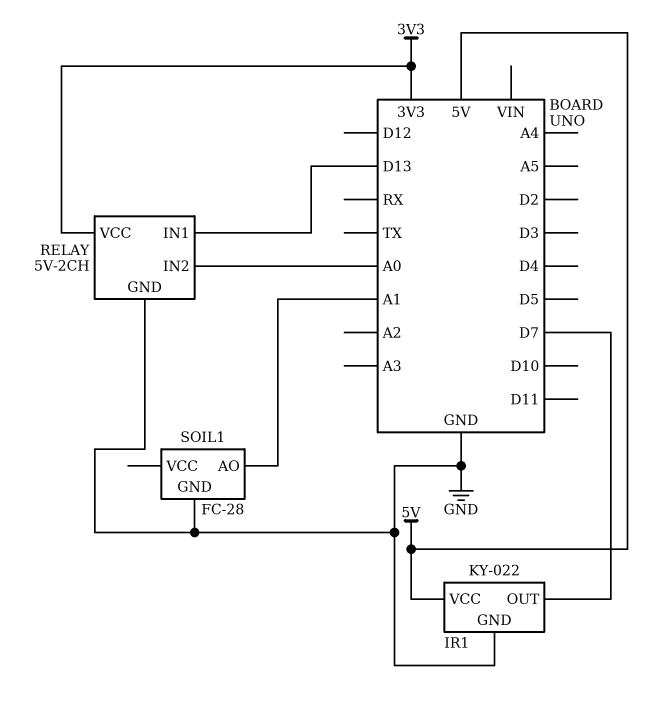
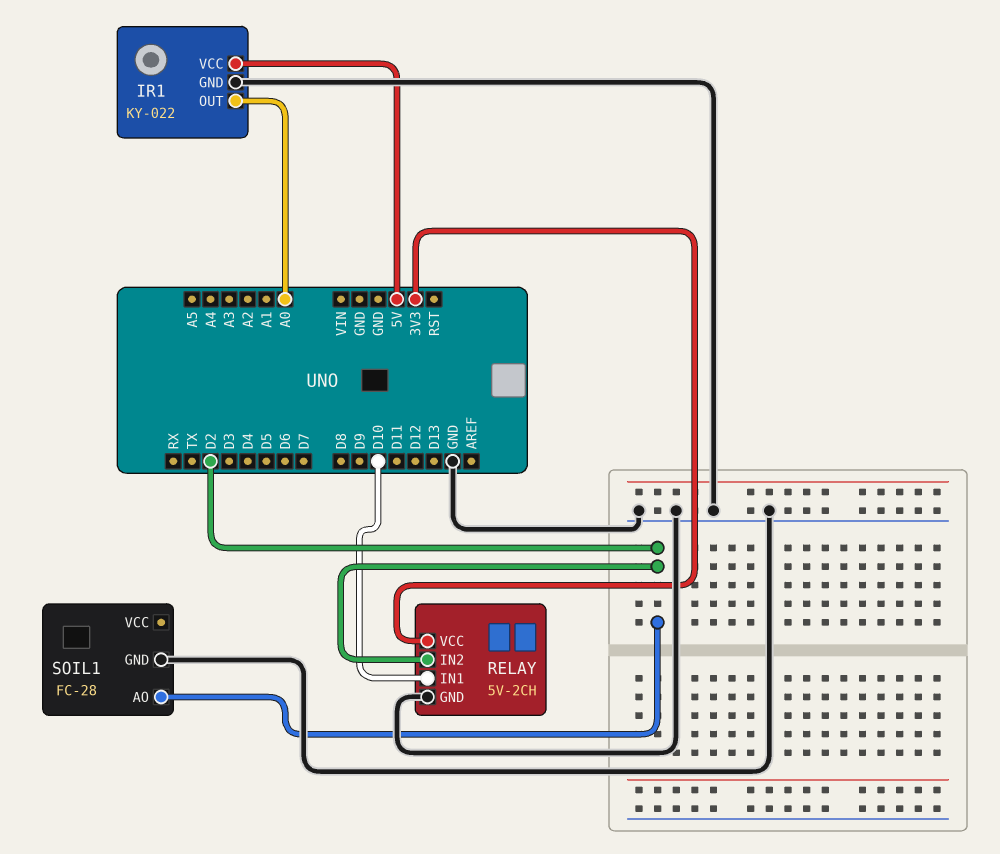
IR1 pin OUT: D7 -> A0
RELAY pin IN1: D13 -> D10
RELAY pin IN2: A0 -> D2
SOIL1 pin AO: A1 -> D2

